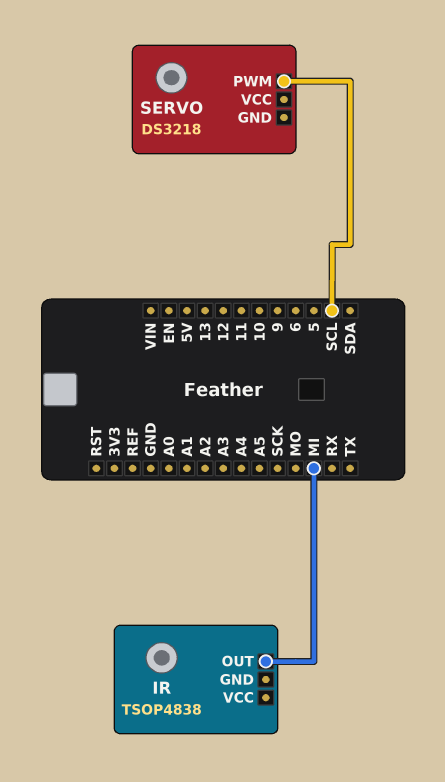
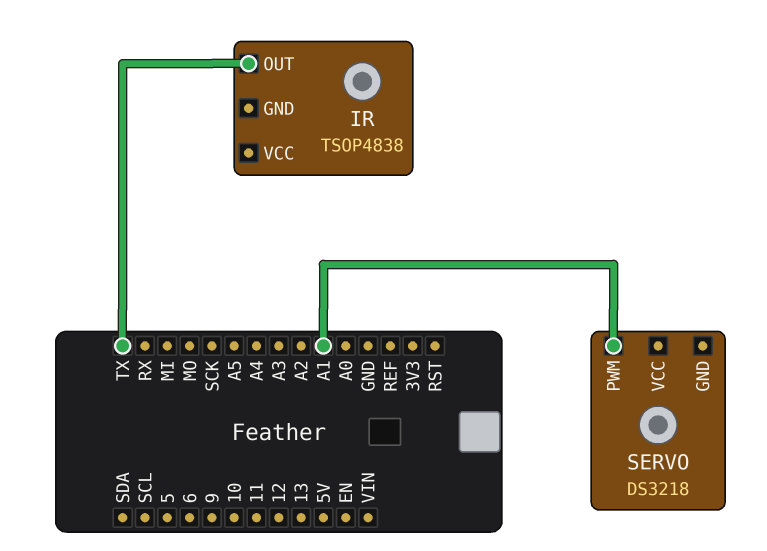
IR pin OUT: MI -> TX
SERVO pin PWM: SCL -> A1

